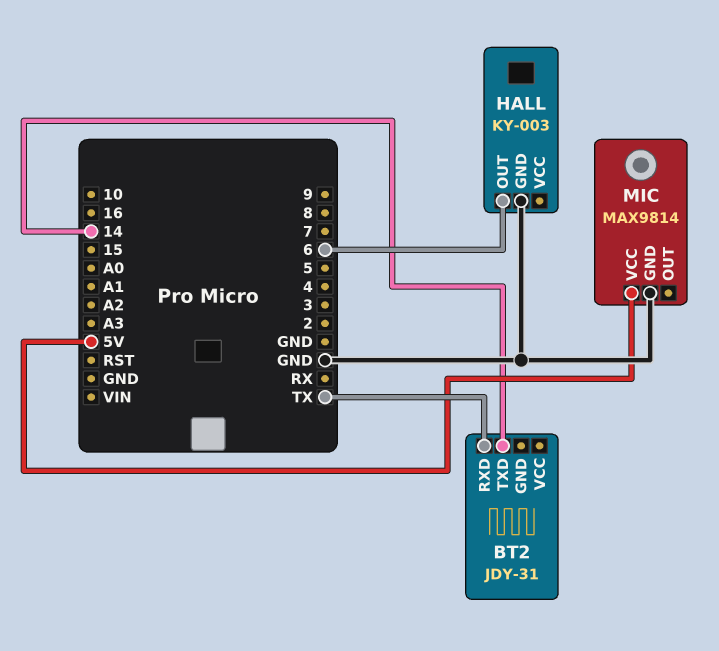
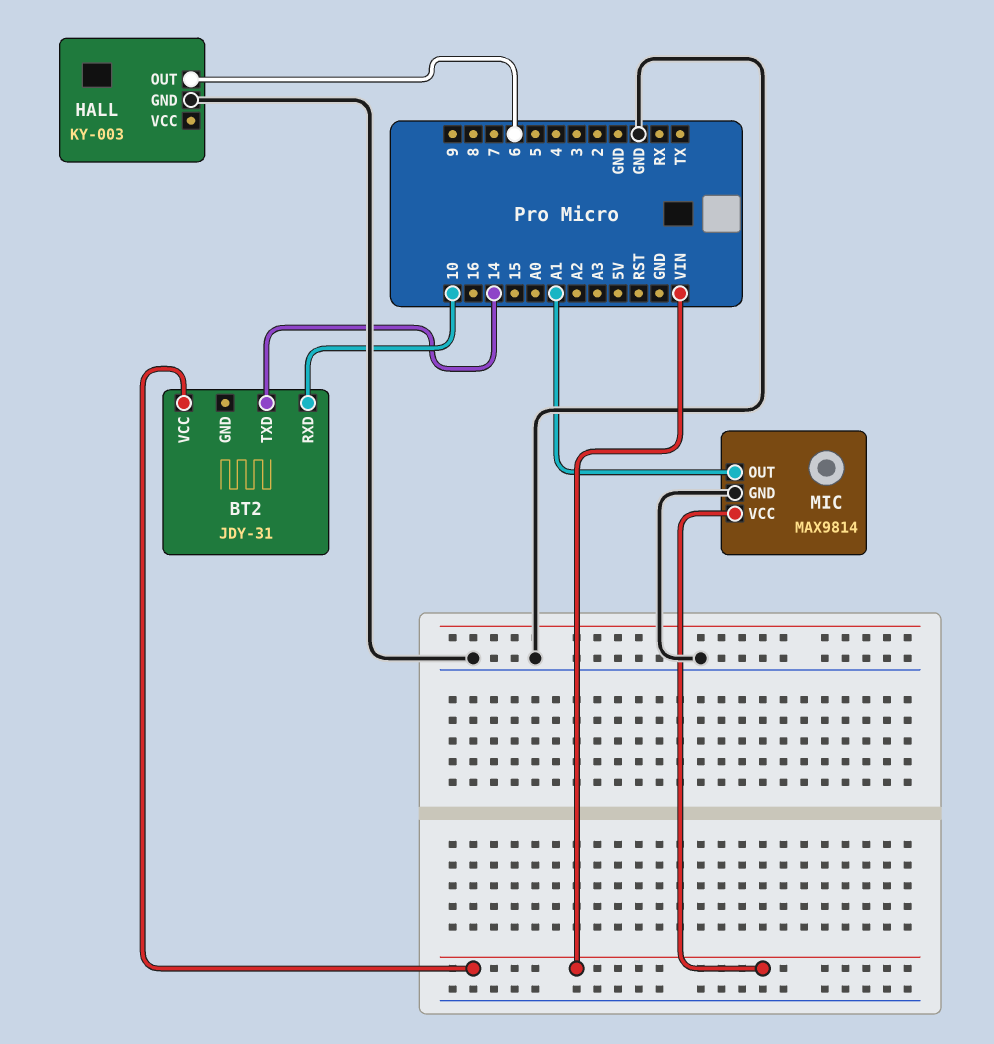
BT2 pin RXD: TX -> 10
BT2 pin VCC: none -> VIN
MIC pin OUT: none -> A1
MIC pin VCC: 5V -> VIN

